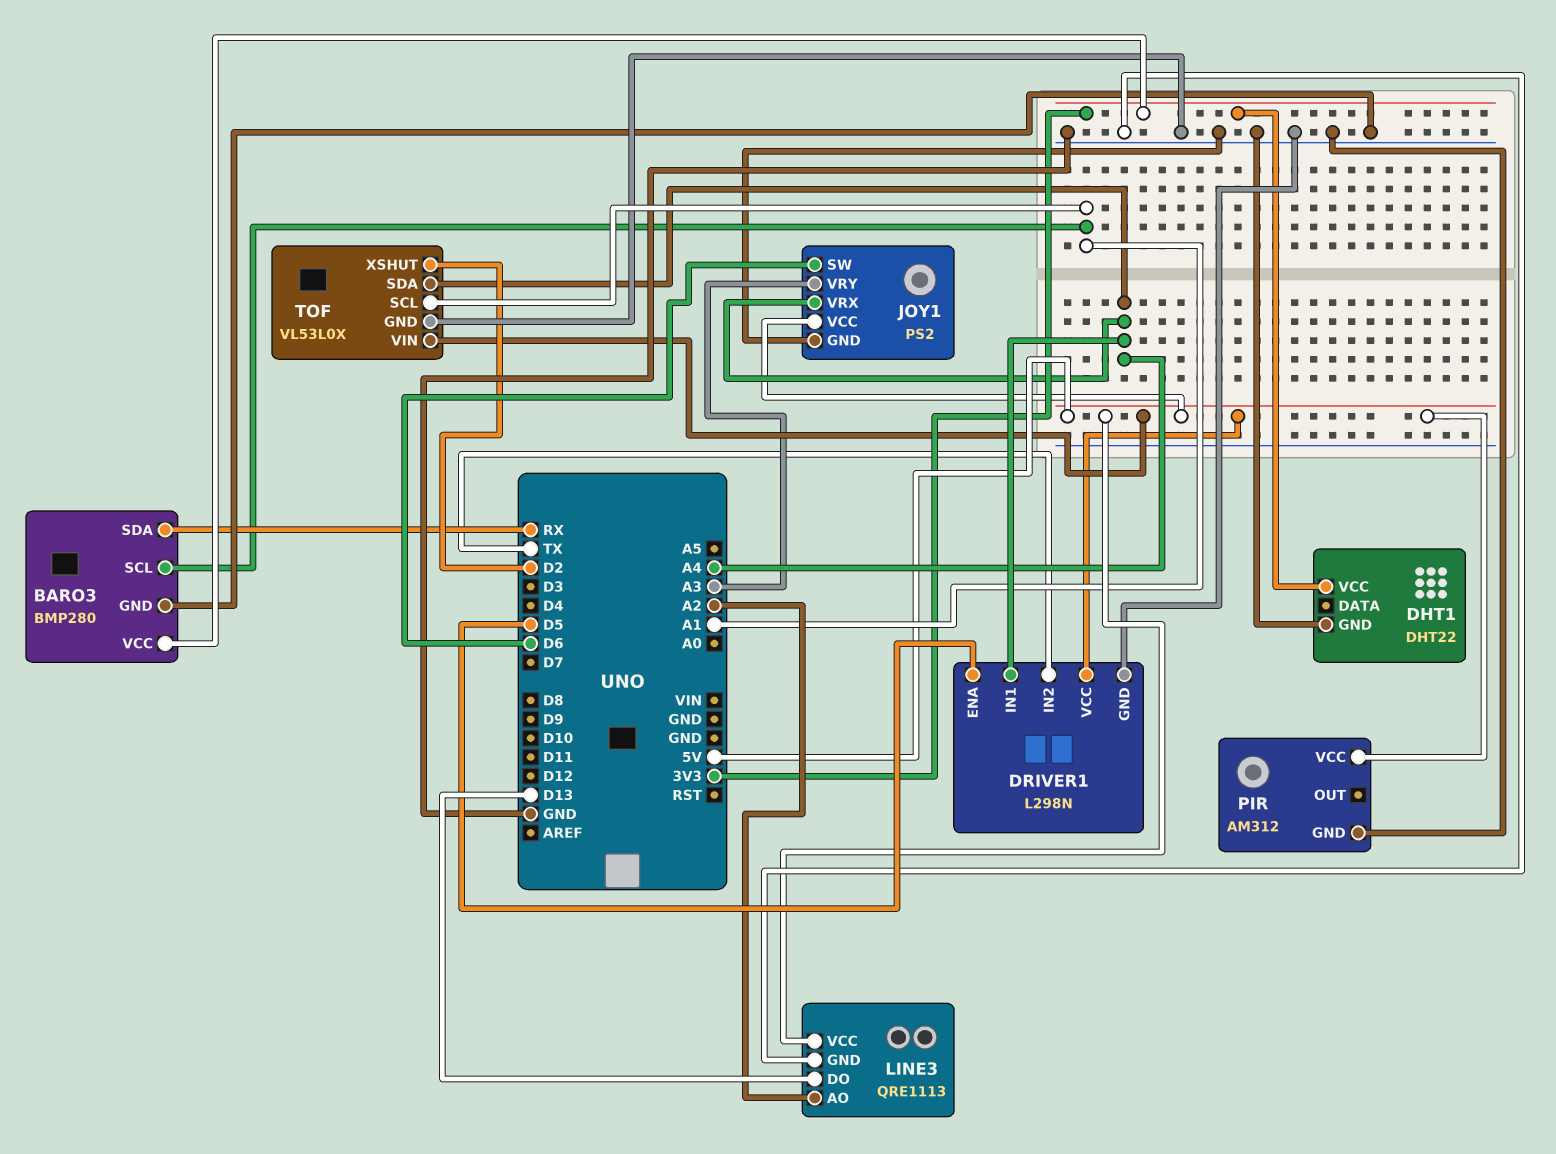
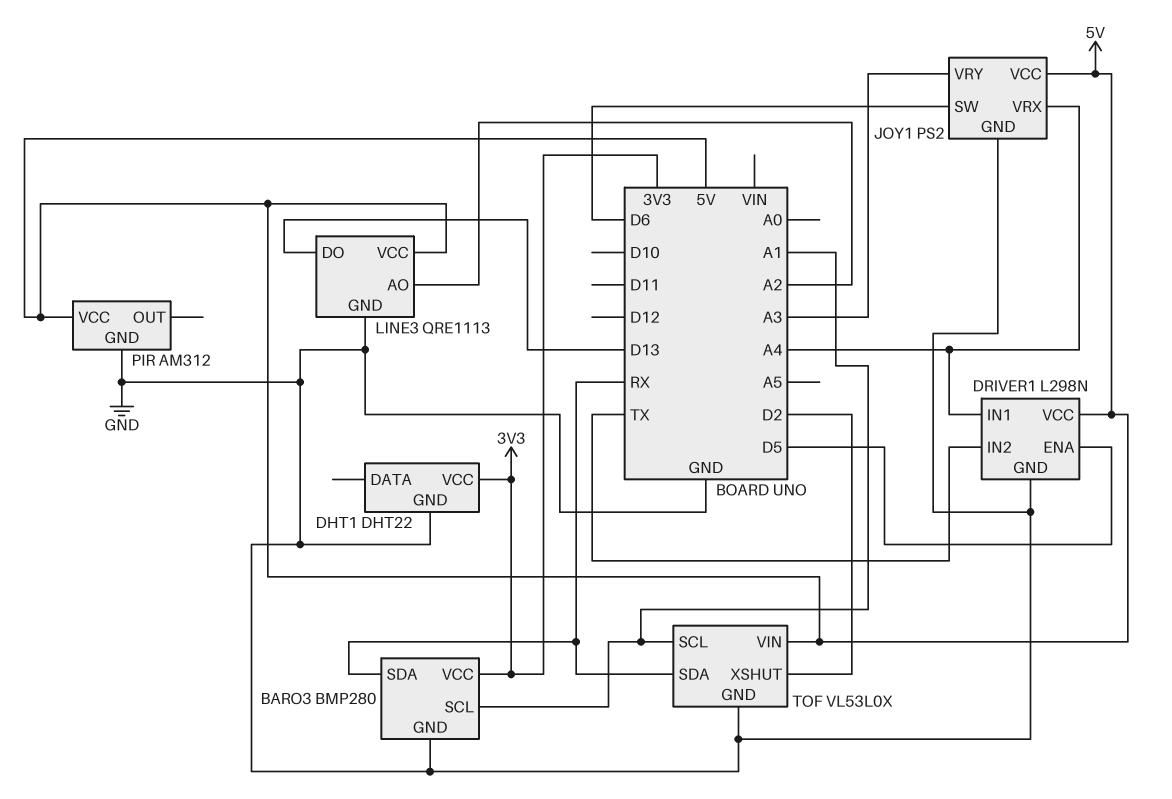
TOF pin SDA: A4 -> RX

